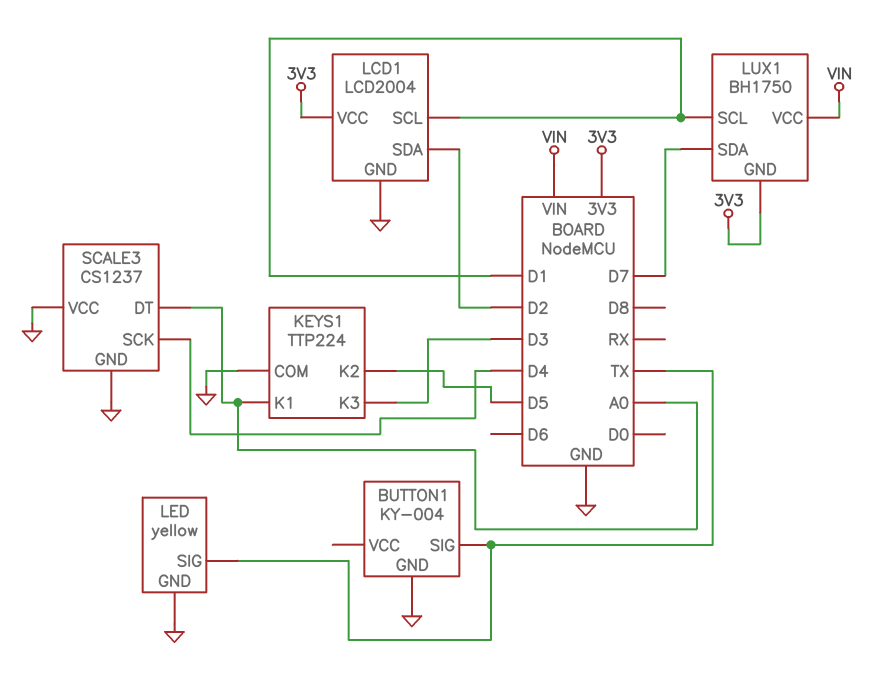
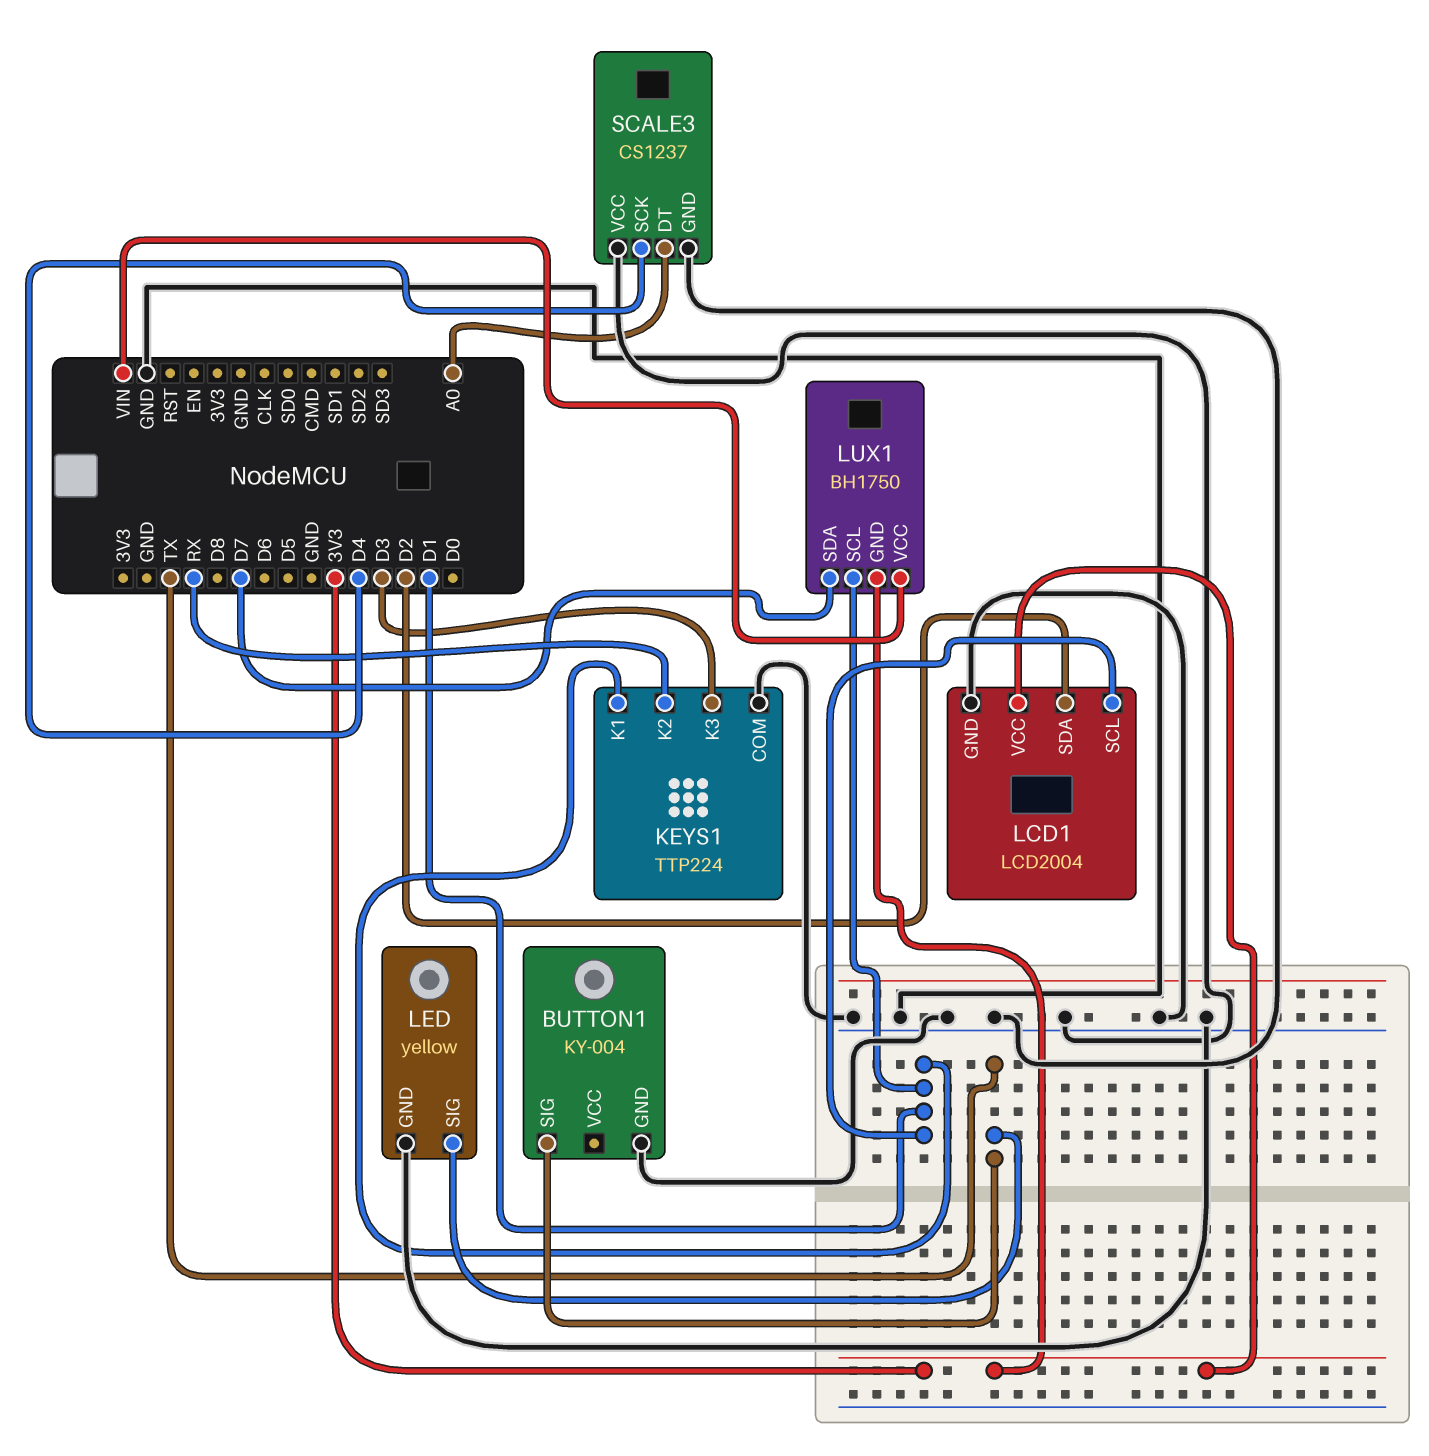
KEYS1 pin K1: A0 -> D1
KEYS1 pin K2: D5 -> RX

